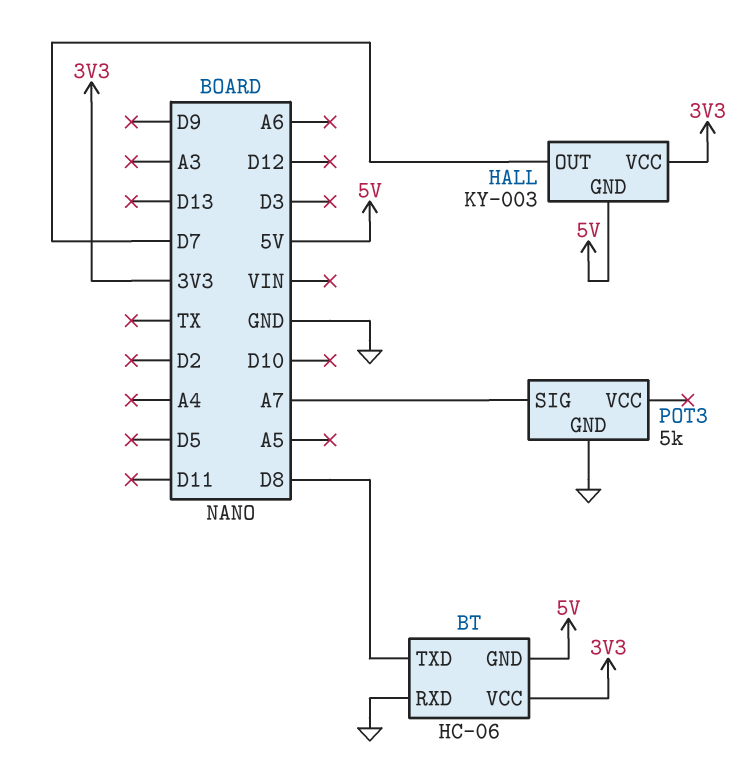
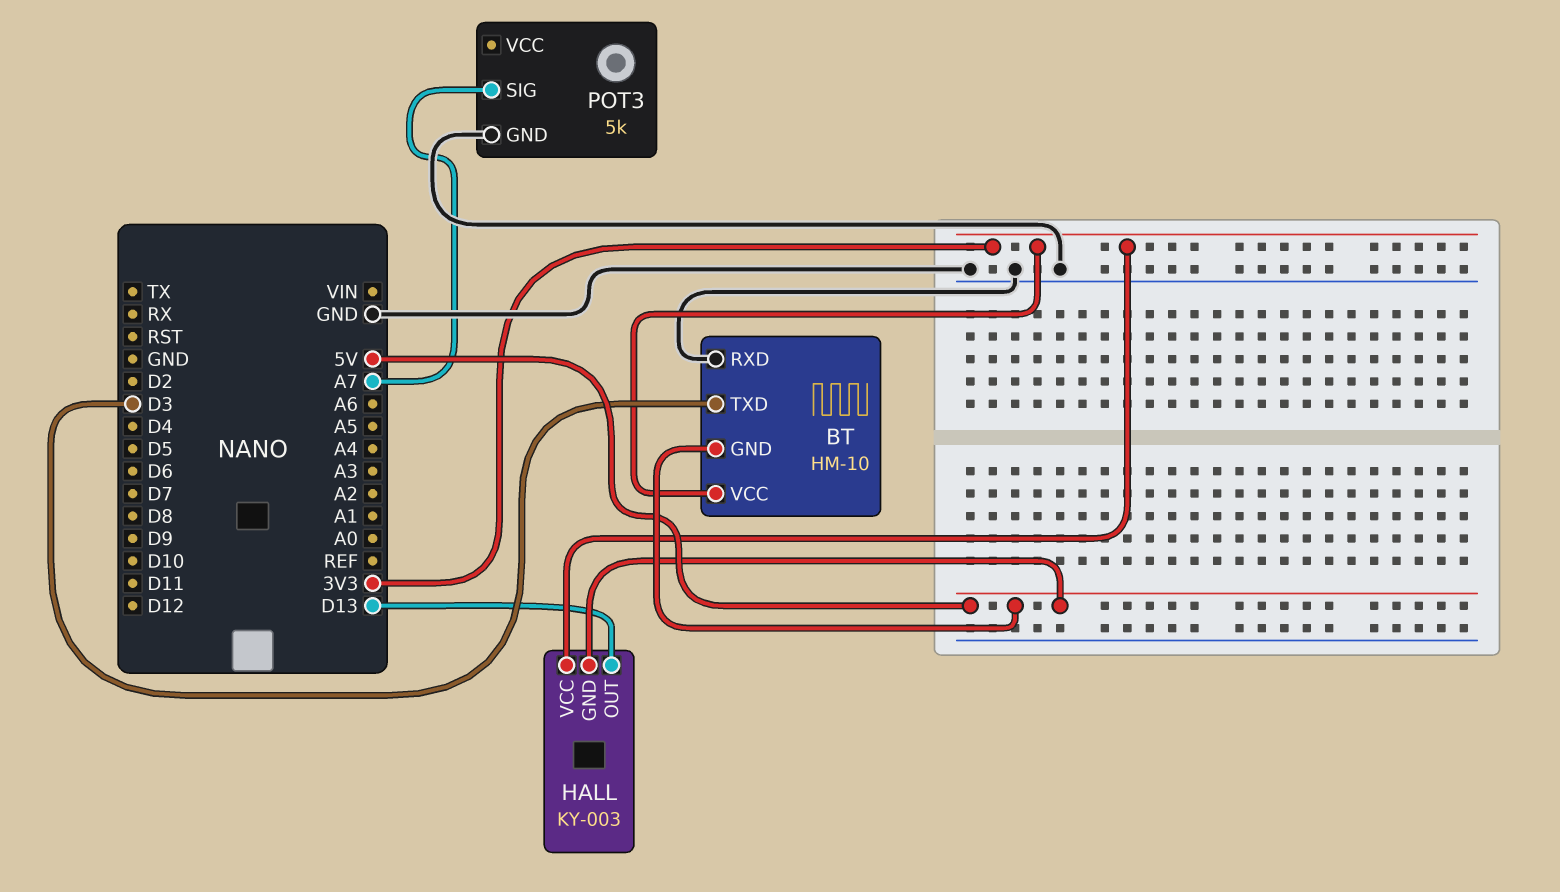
BT: HC-06 -> HM-10
BT pin TXD: D8 -> D3
HALL pin OUT: D7 -> D13

